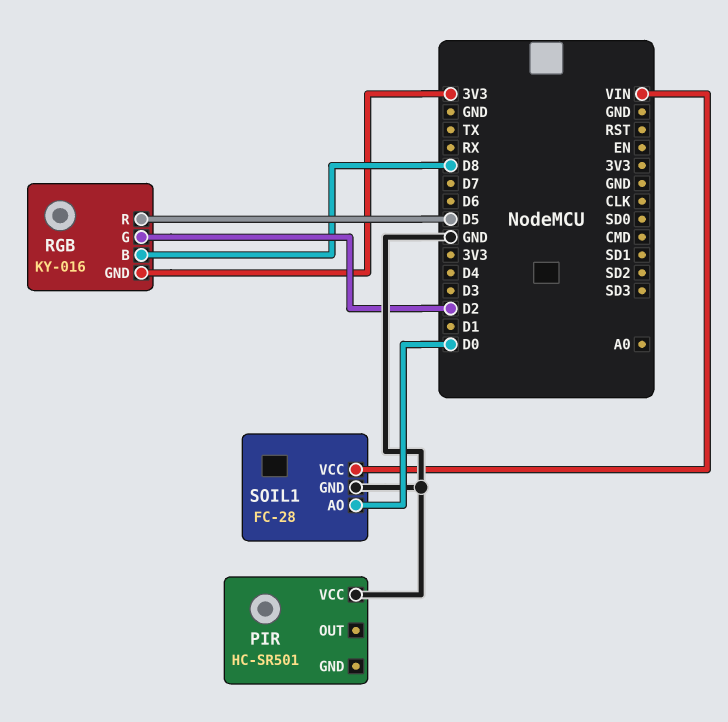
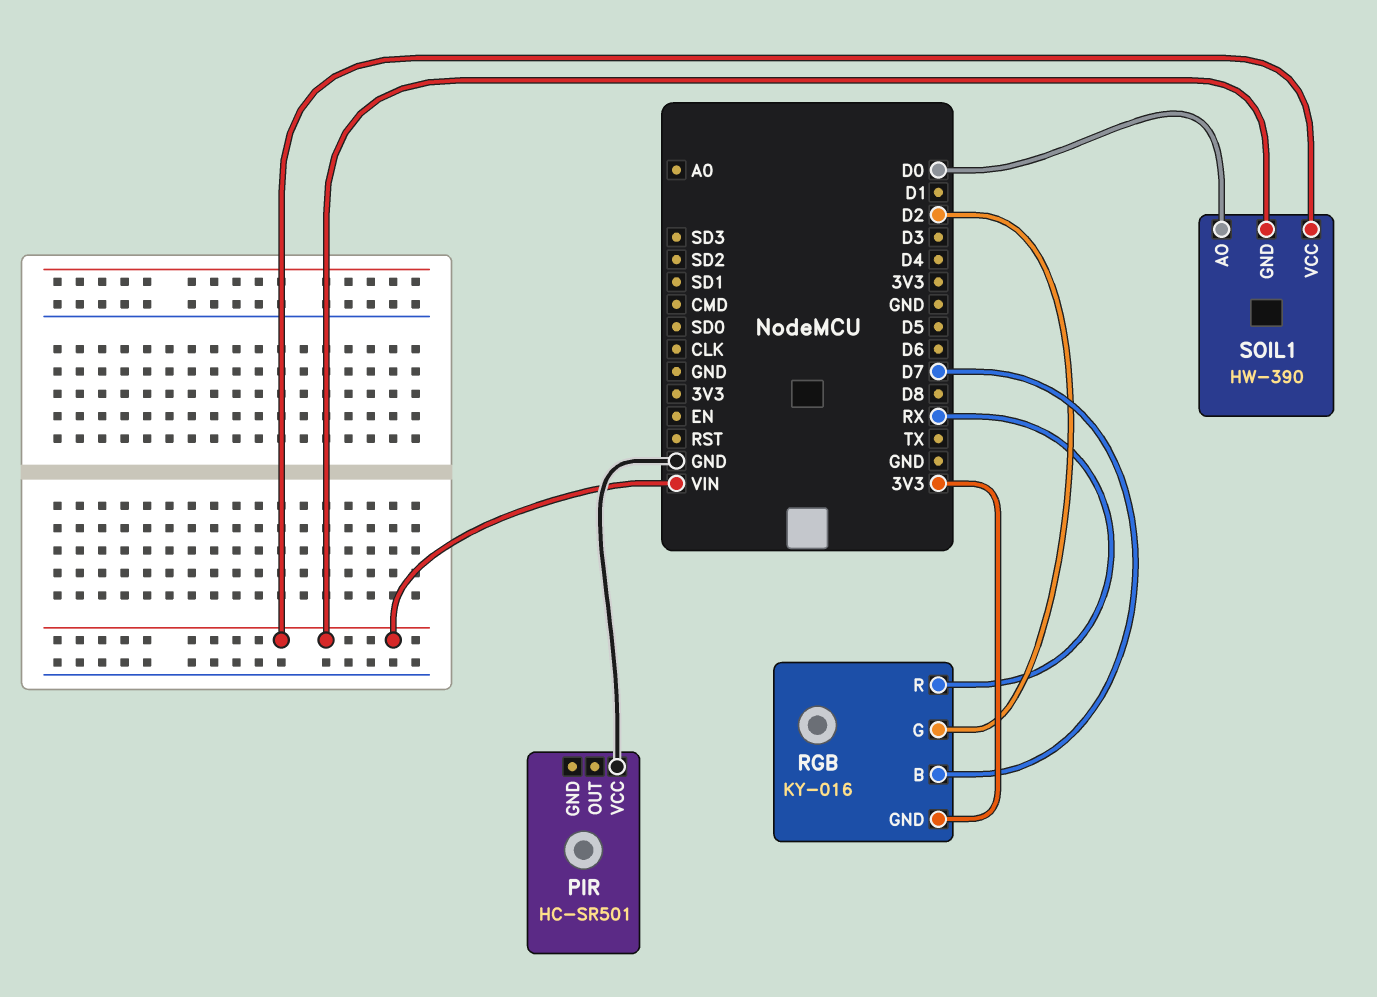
RGB pin B: D8 -> D7
RGB pin R: D5 -> RX
SOIL1: FC-28 -> HW-390
SOIL1 pin GND: GND -> VIN

